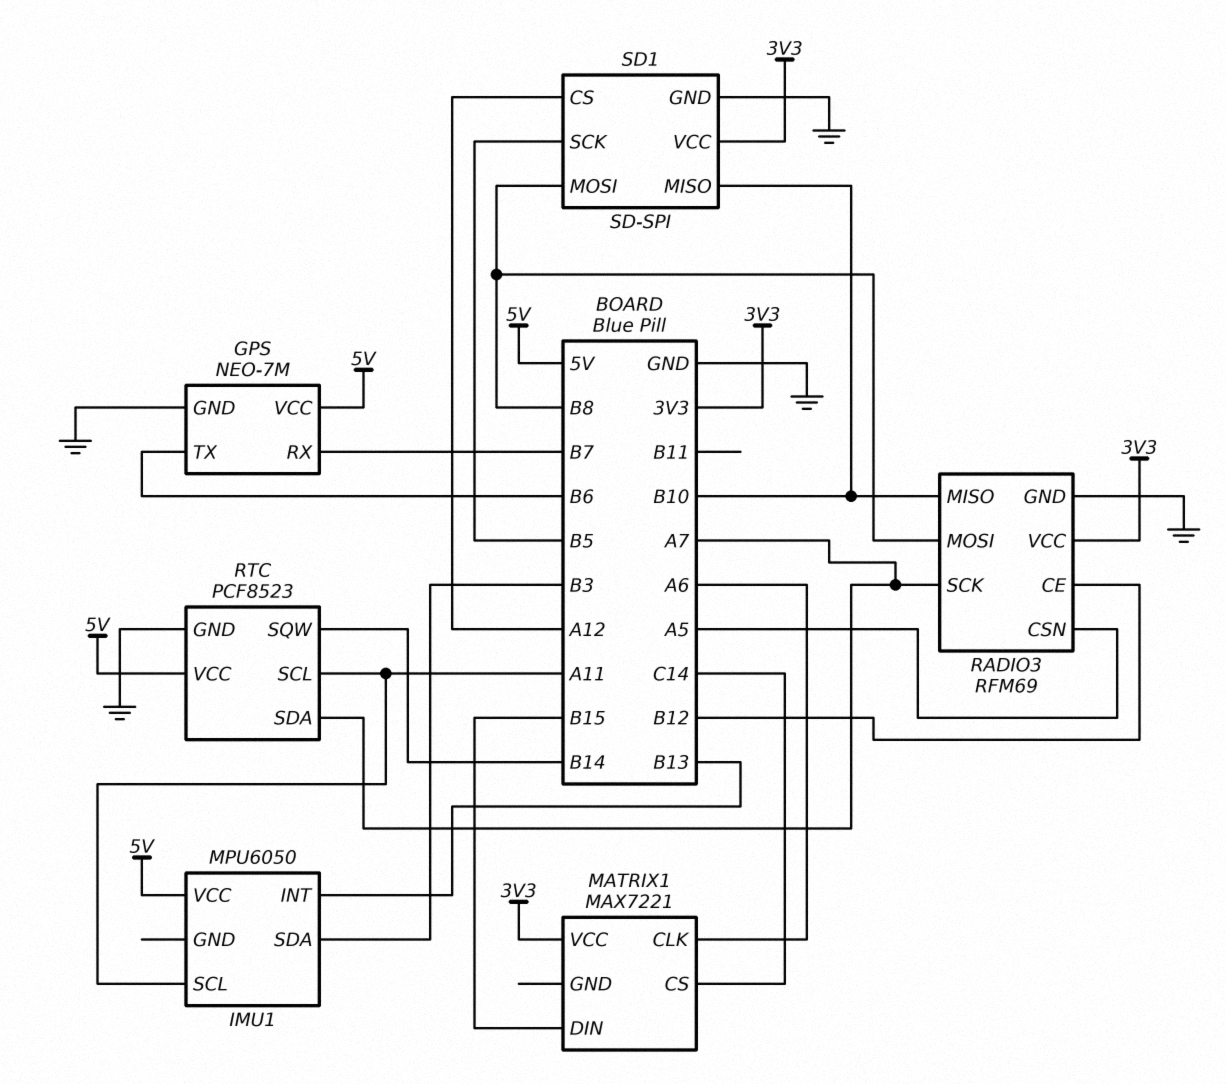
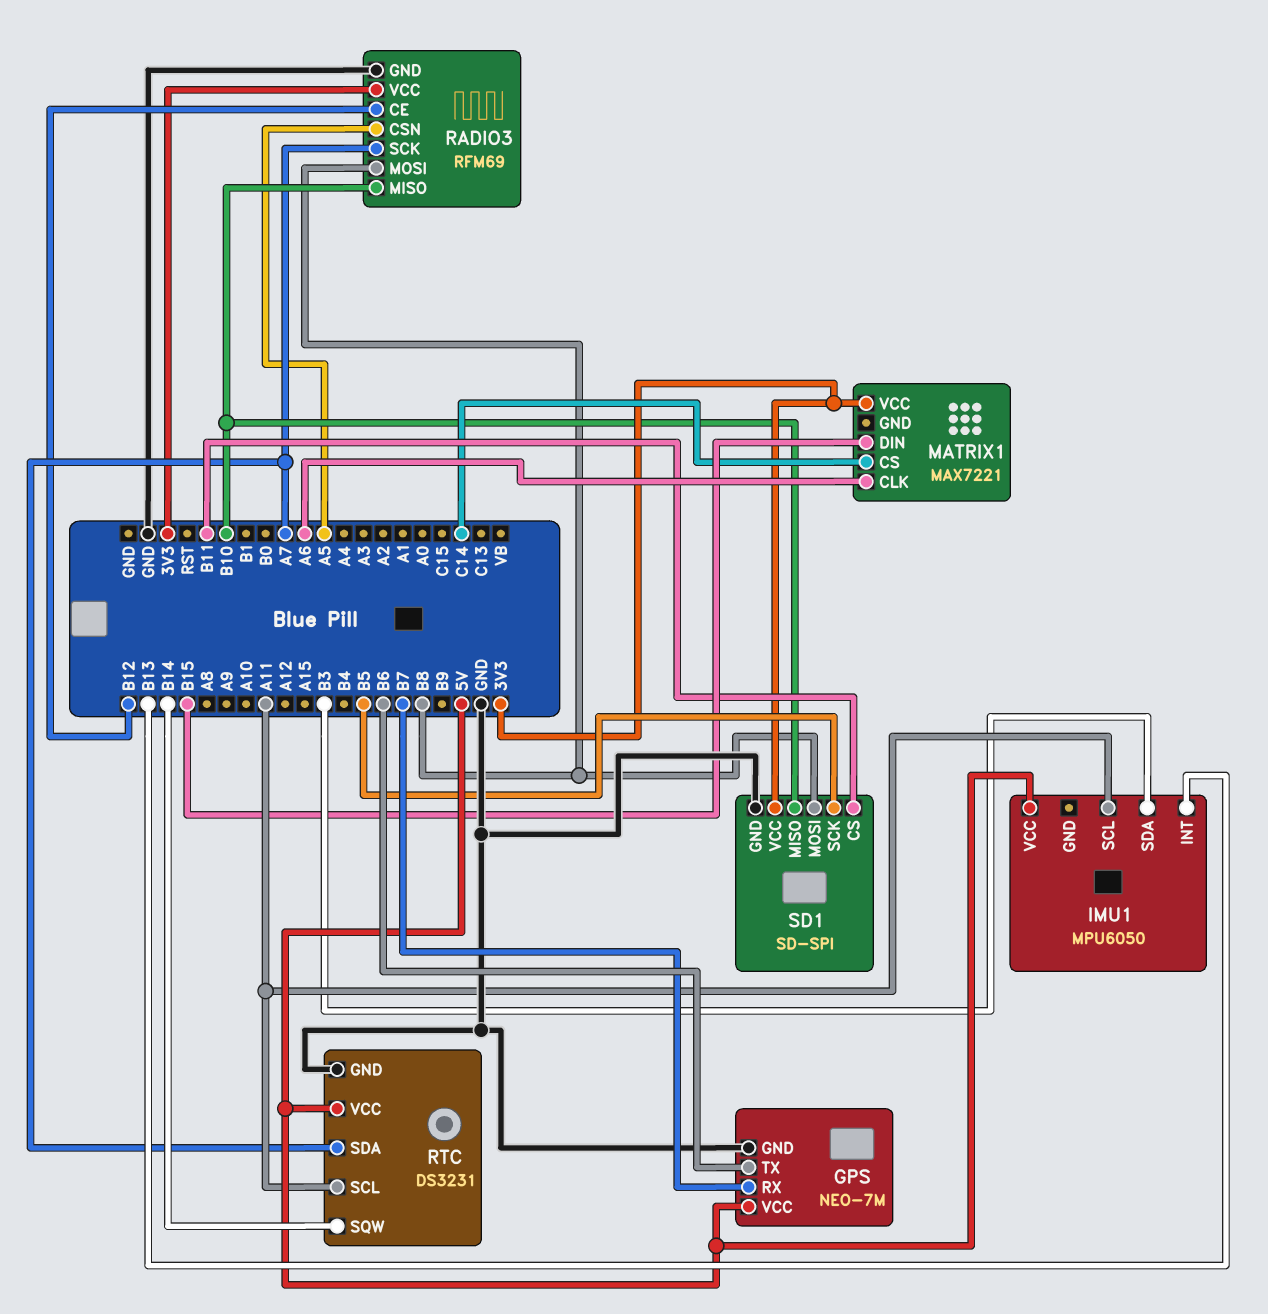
RTC: PCF8523 -> DS3231
SD1 pin CS: A12 -> B11

